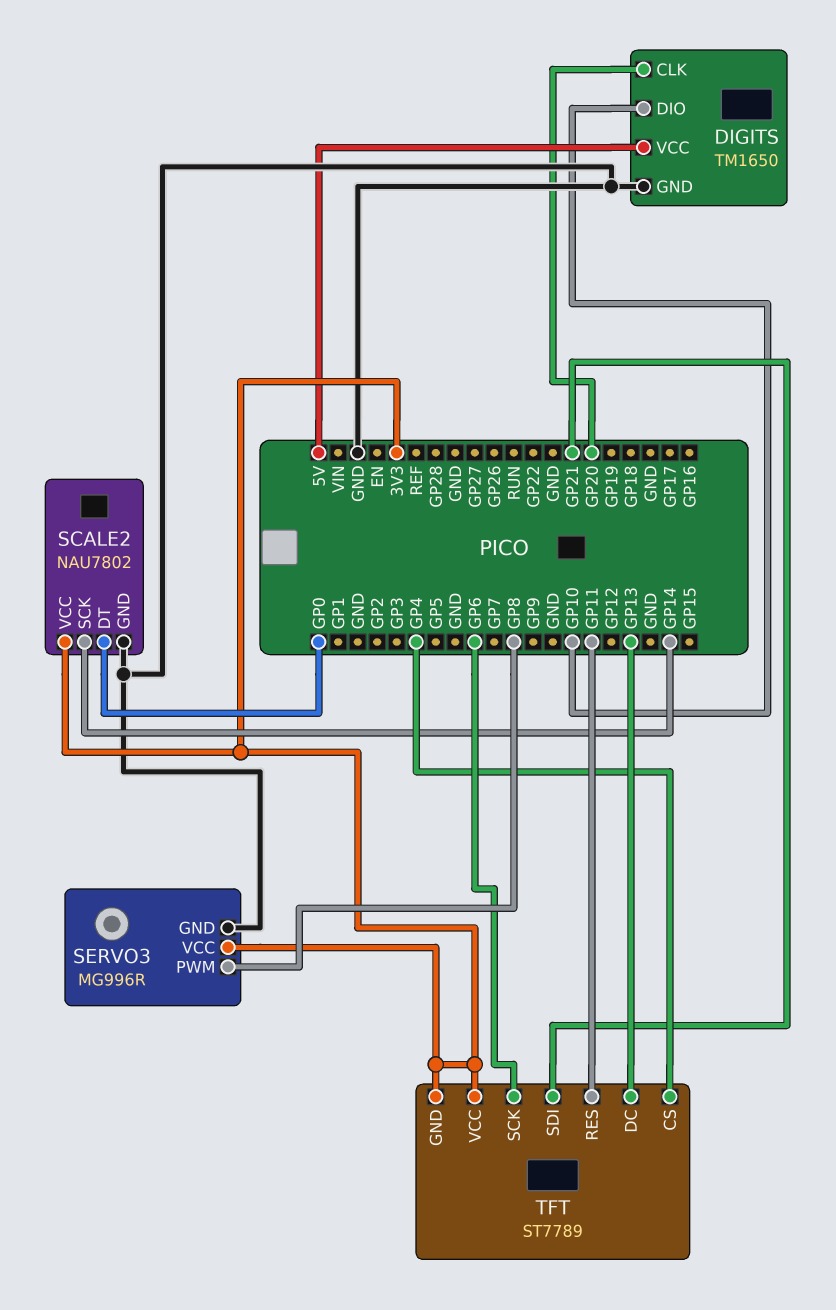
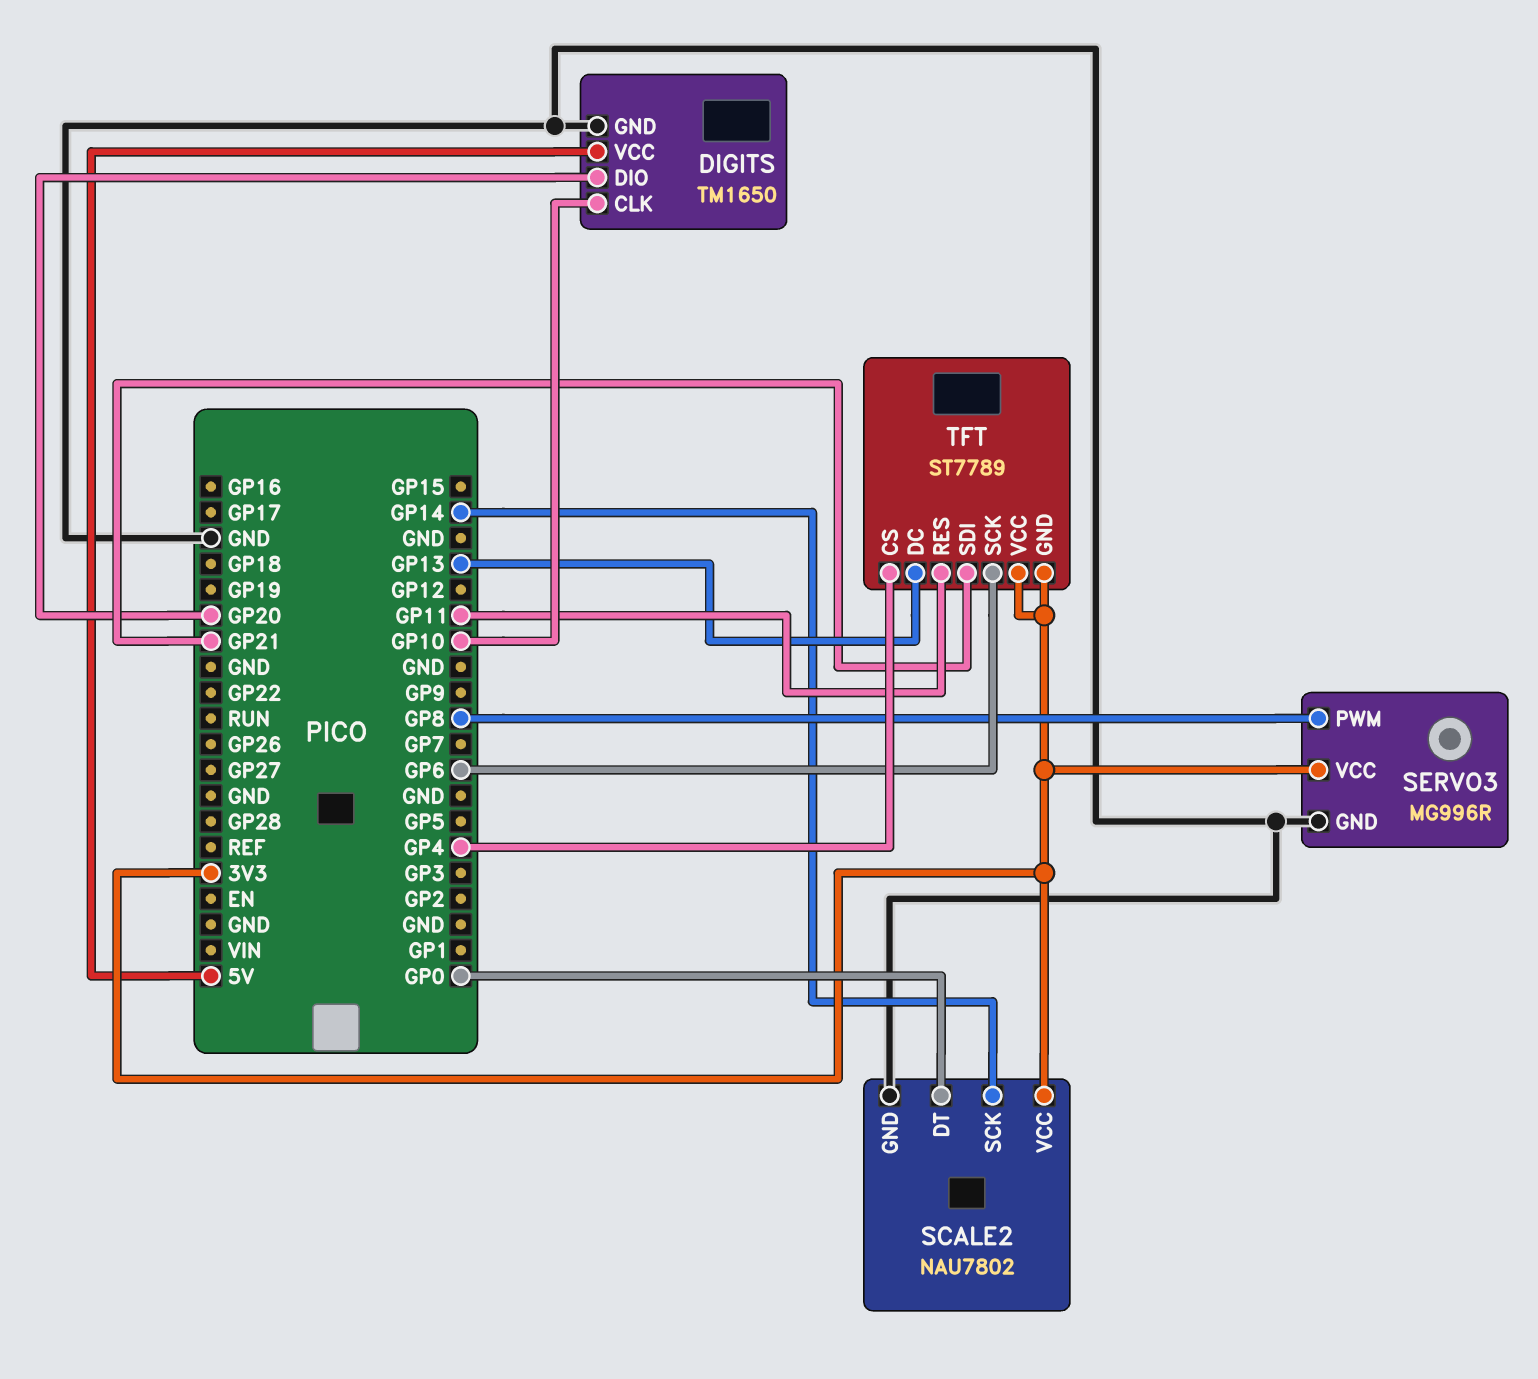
DIGITS pin CLK: GP20 -> GP10
DIGITS pin DIO: GP10 -> GP20

